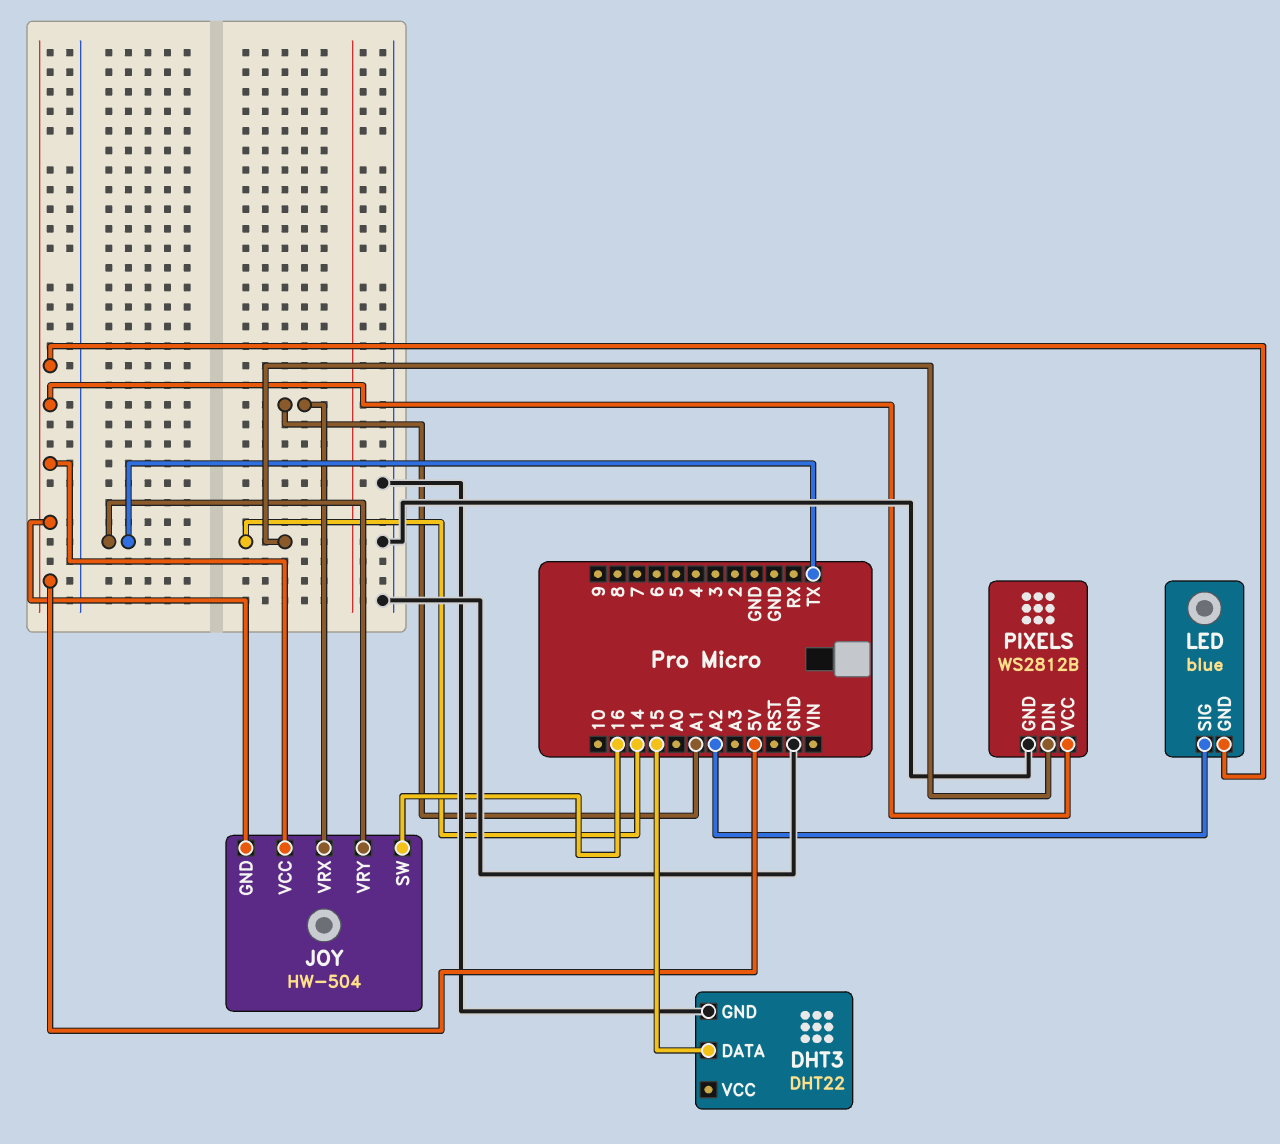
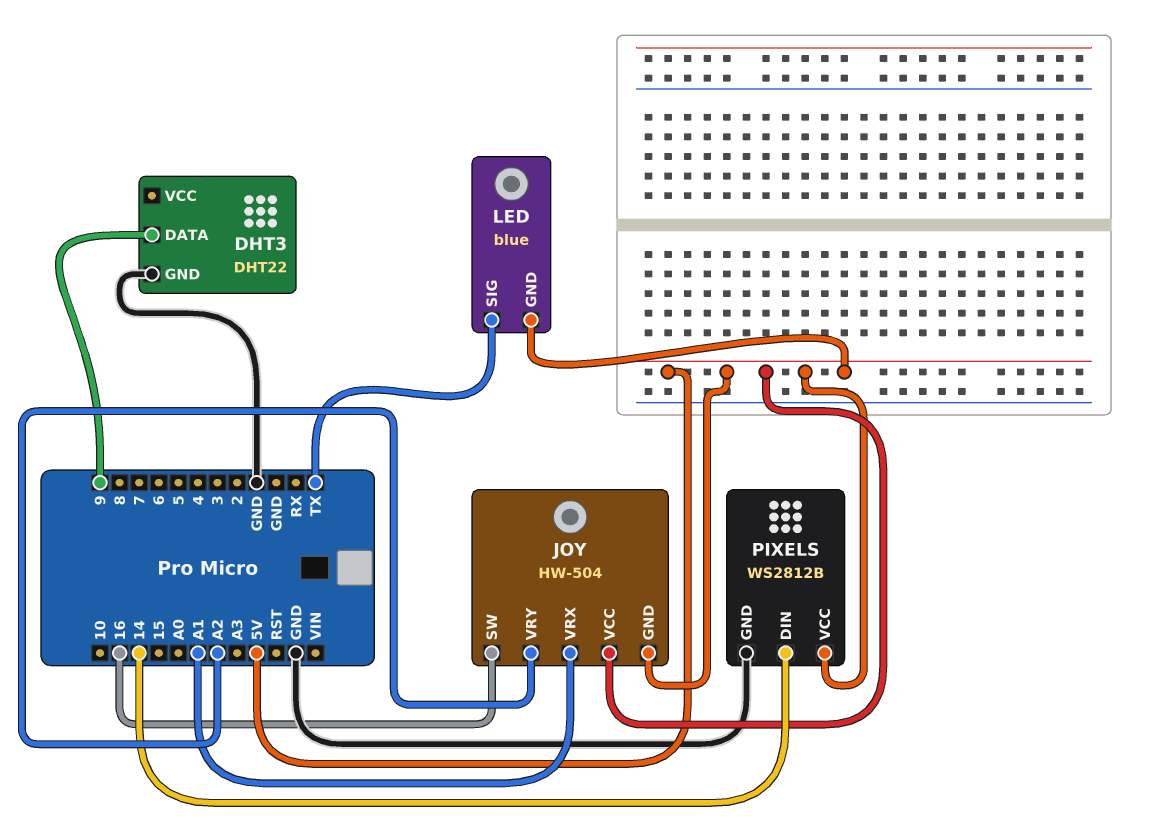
DHT3 pin DATA: 15 -> 9
JOY pin VRY: TX -> A2
LED pin SIG: A2 -> TX

